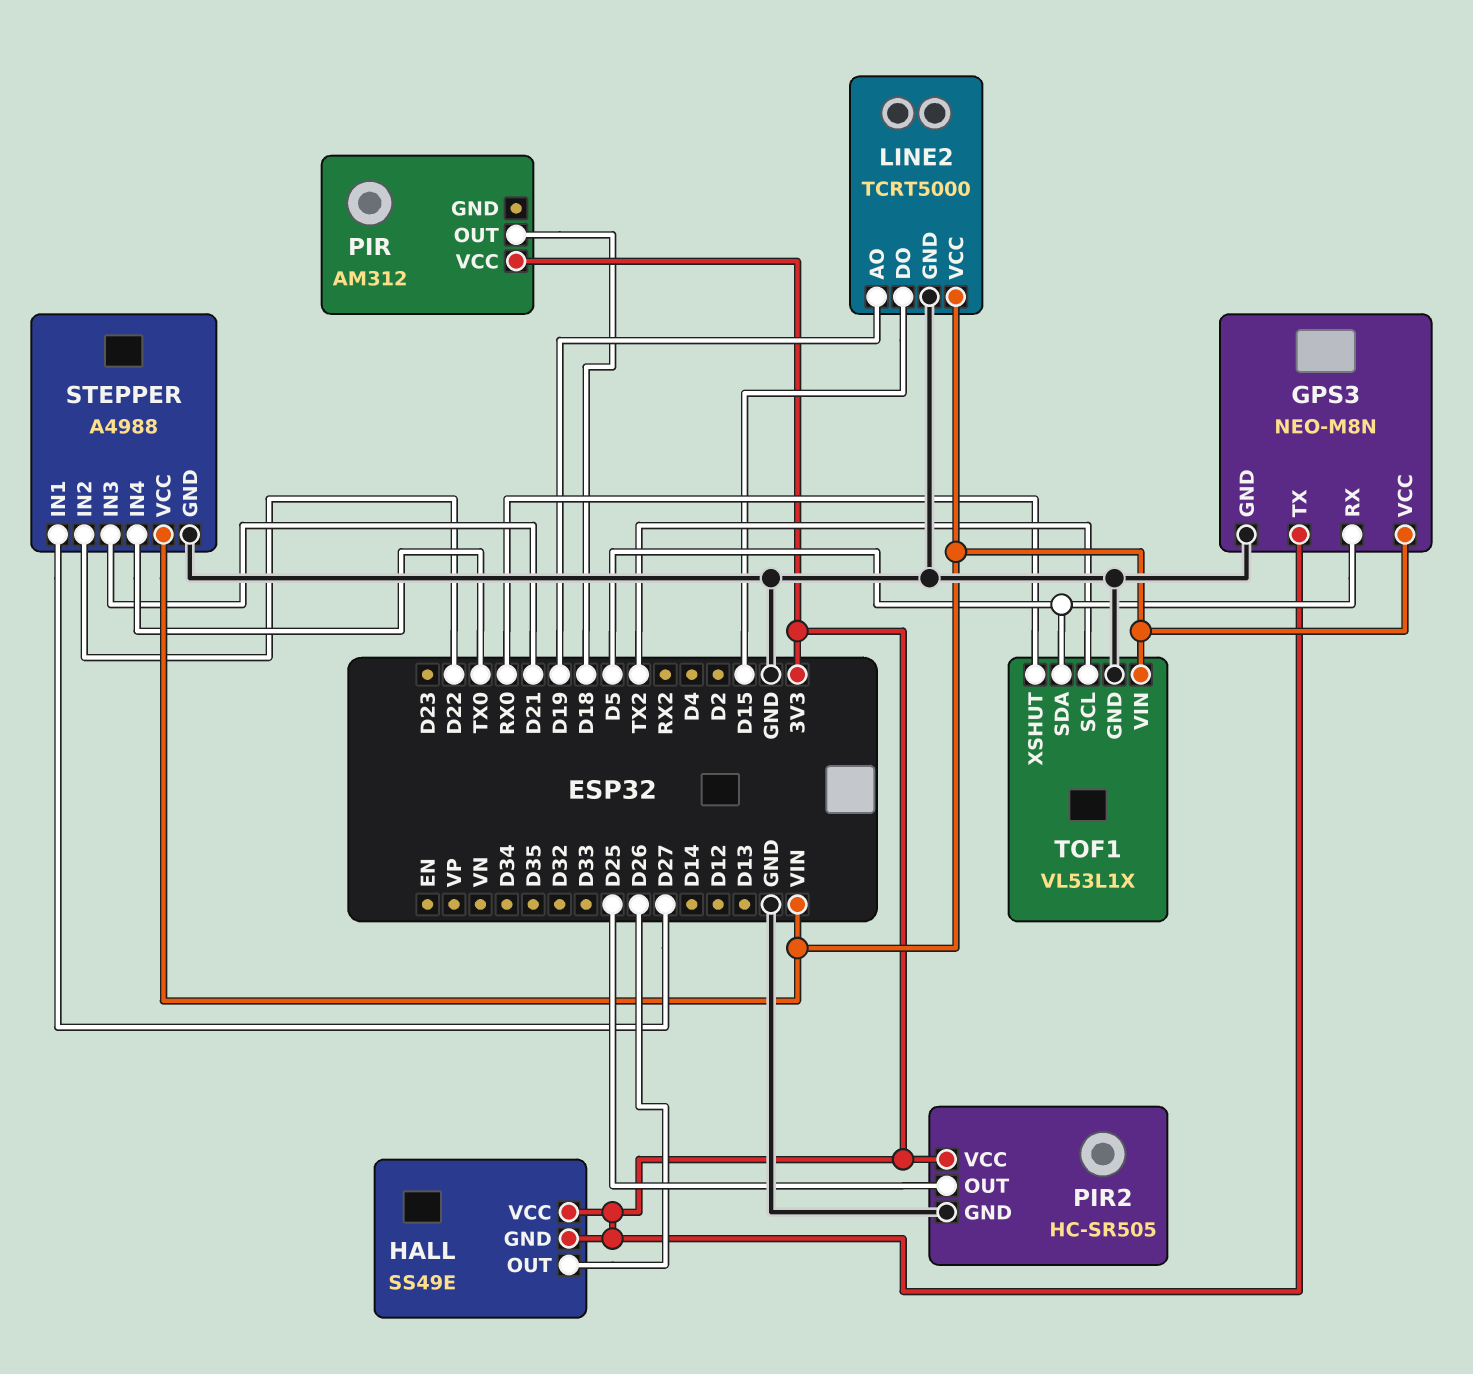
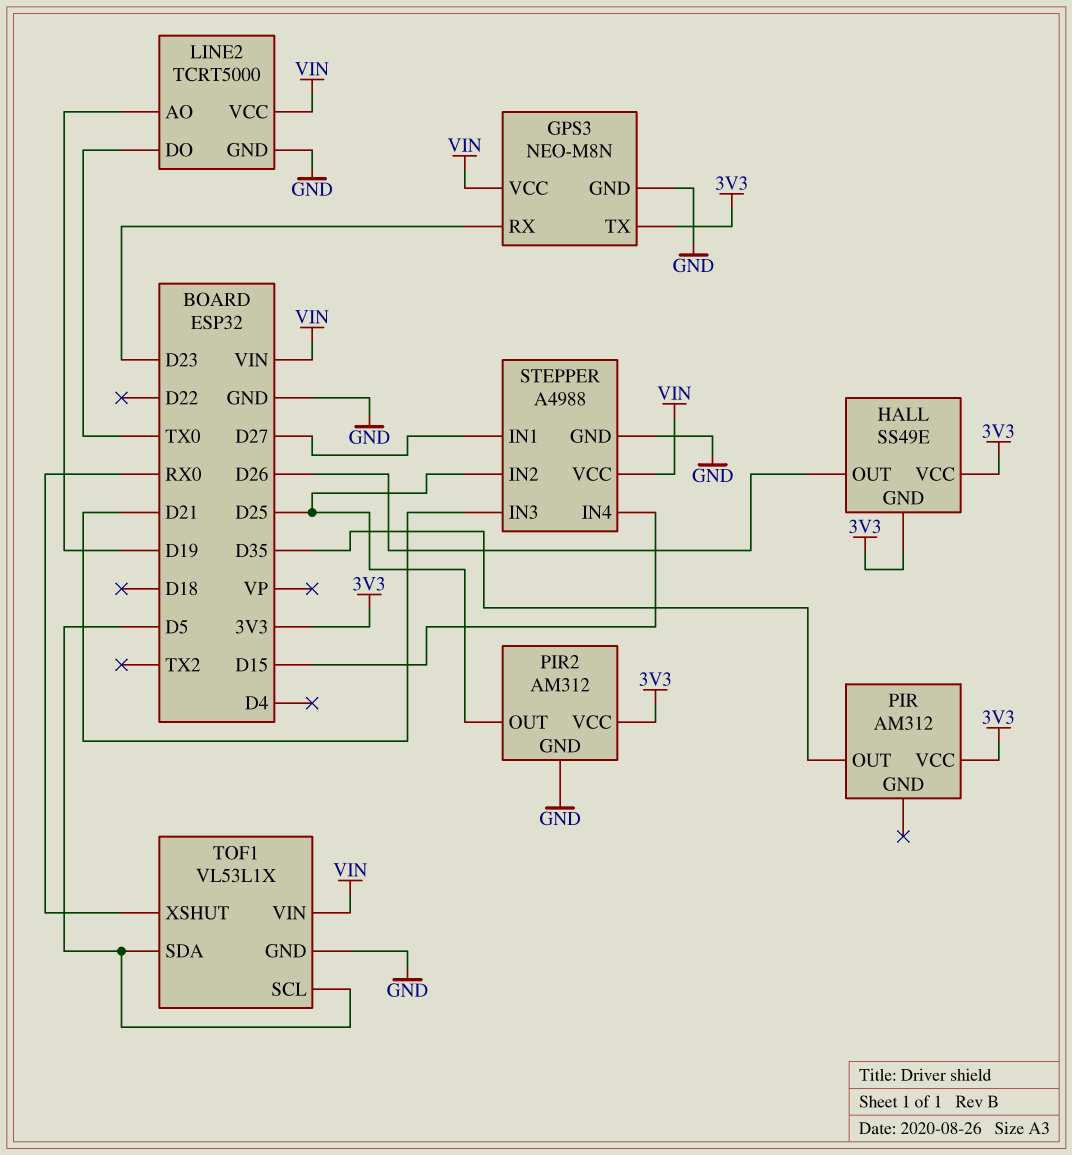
GPS3 pin RX: D5 -> D23
LINE2 pin DO: D15 -> TX0
PIR pin OUT: D18 -> D35
PIR2: HC-SR505 -> AM312
STEPPER pin IN2: D22 -> D25
STEPPER pin IN4: TX0 -> D15
TOF1 pin SCL: TX2 -> D5

